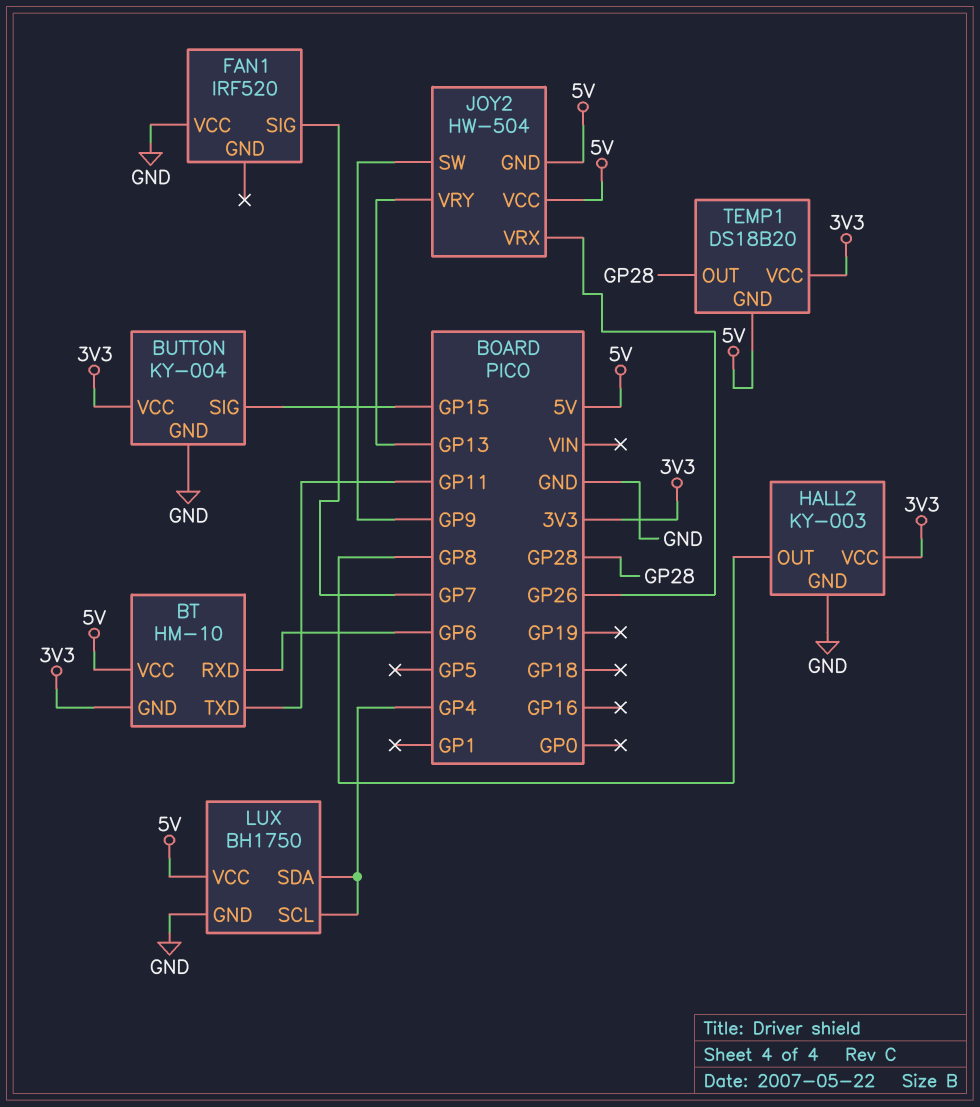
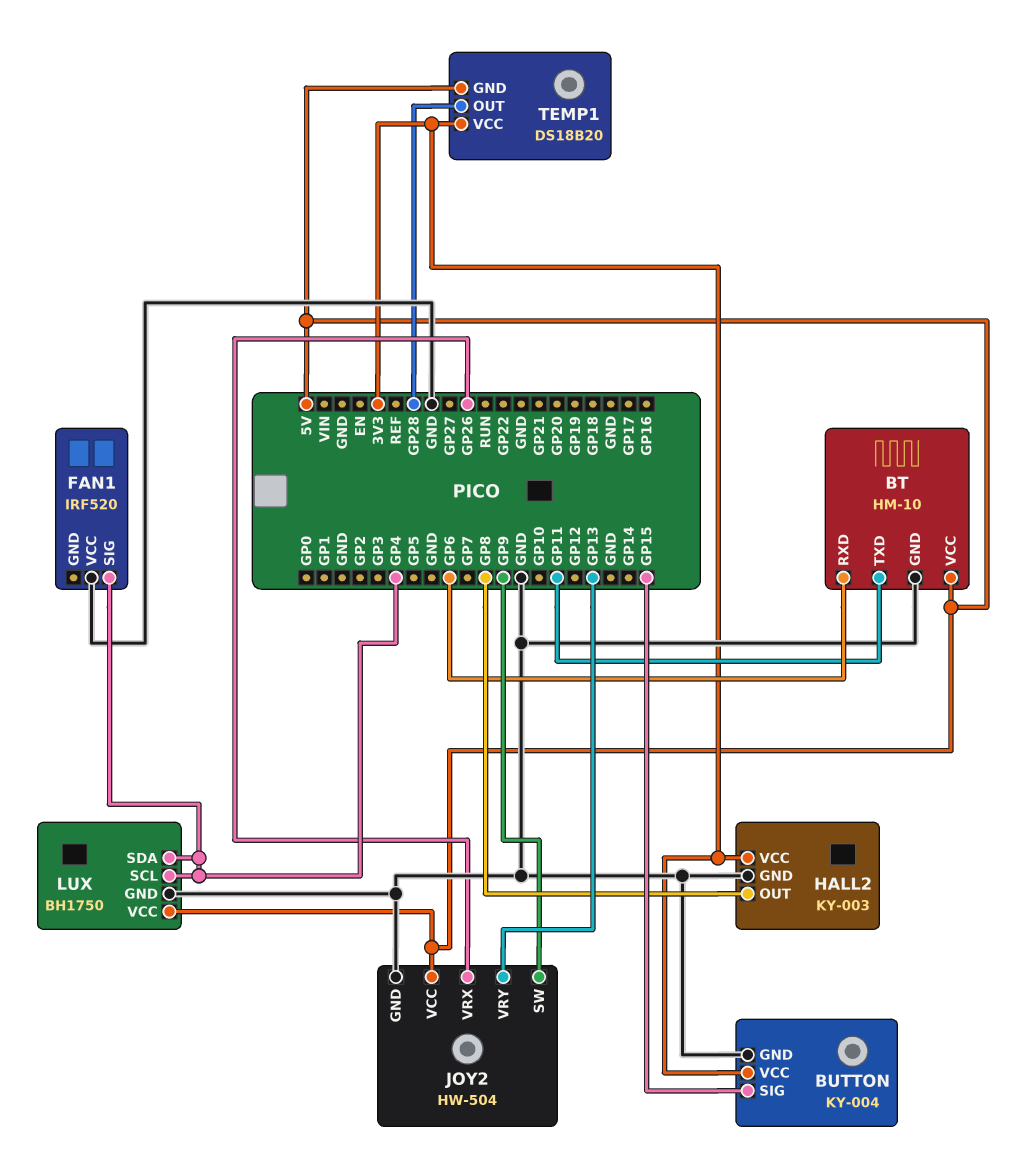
BT pin GND: 3V3 -> GND
FAN1 pin SIG: GP7 -> GP4
JOY2 pin GND: 5V -> GND

